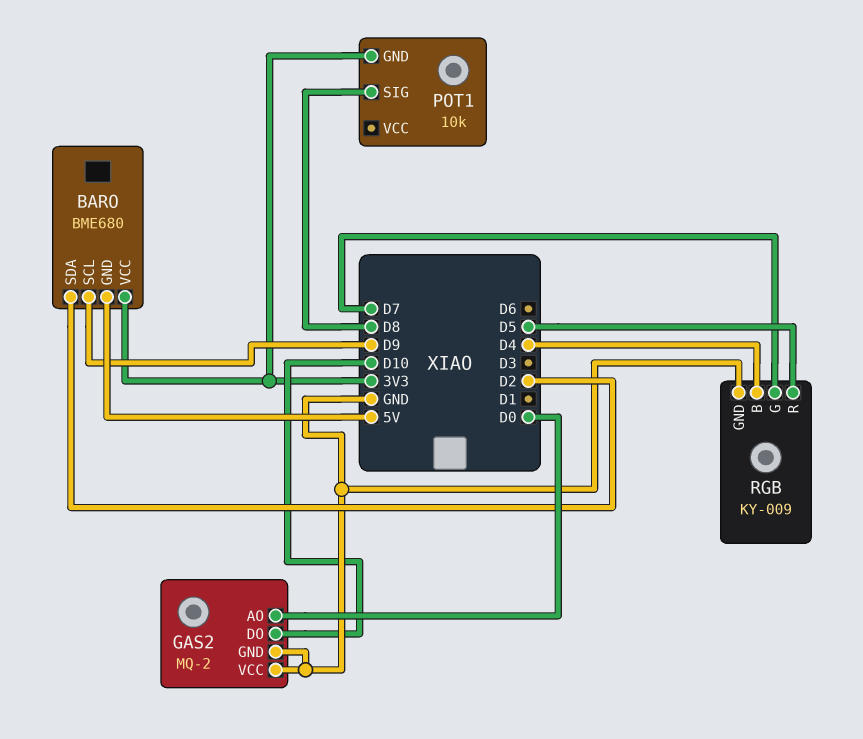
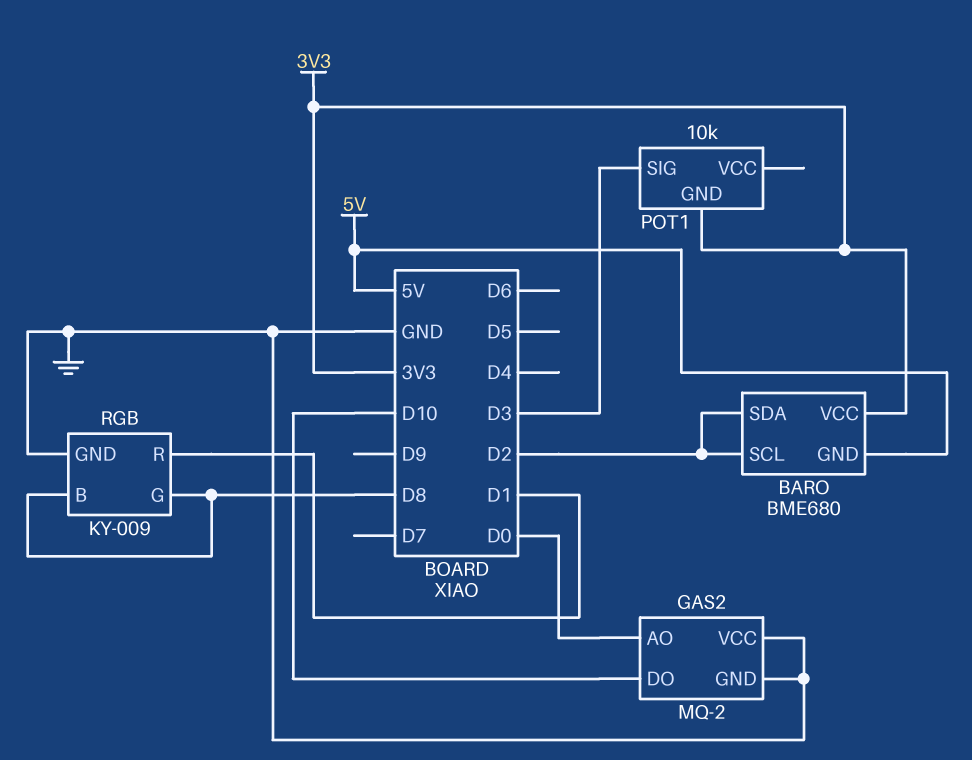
BARO pin SCL: D9 -> D2
POT1 pin SIG: D8 -> D3
RGB pin B: D4 -> D8
RGB pin G: D7 -> D8
RGB pin R: D5 -> D1

